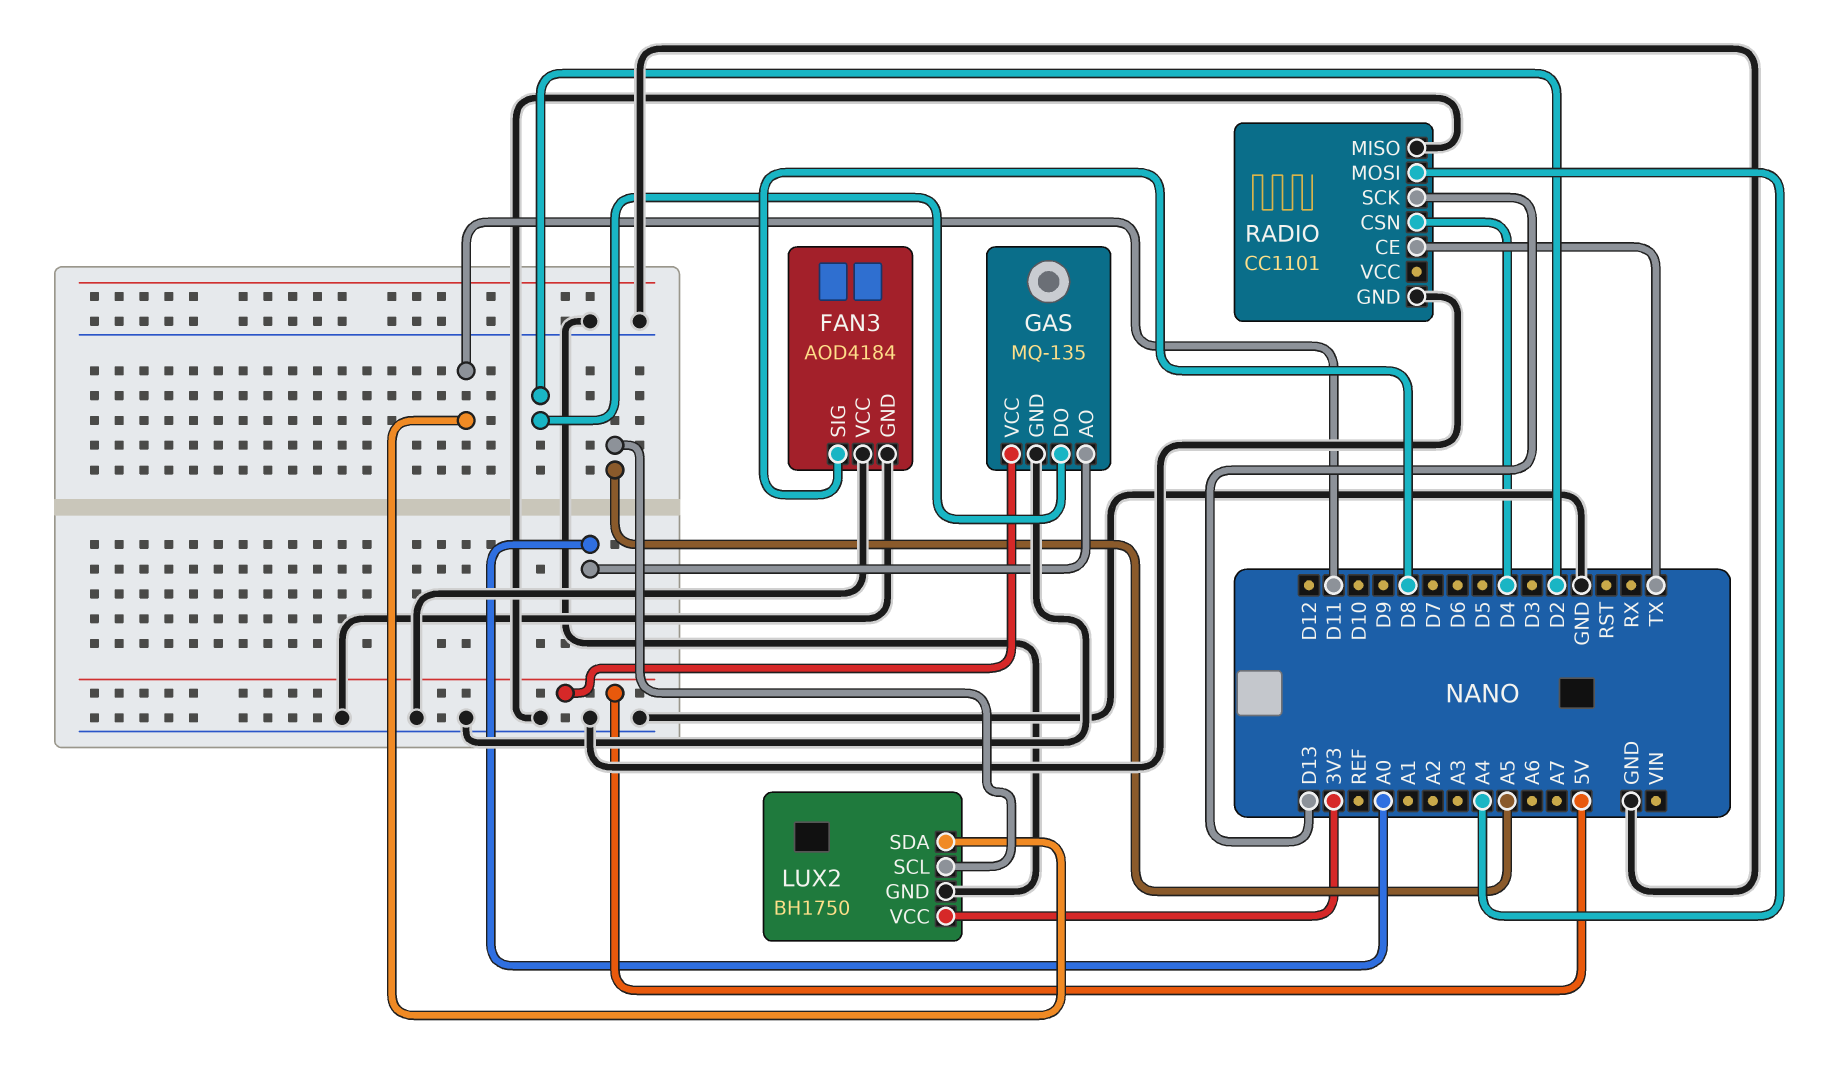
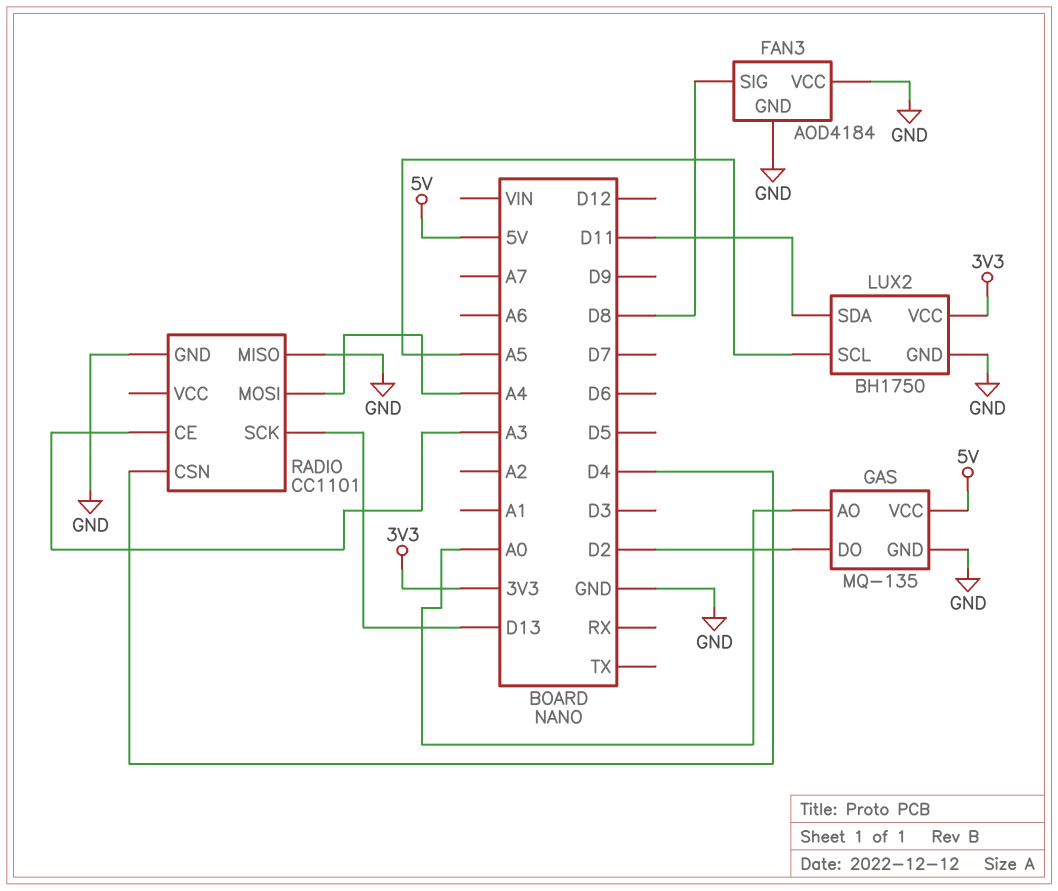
RADIO pin CE: TX -> A3

